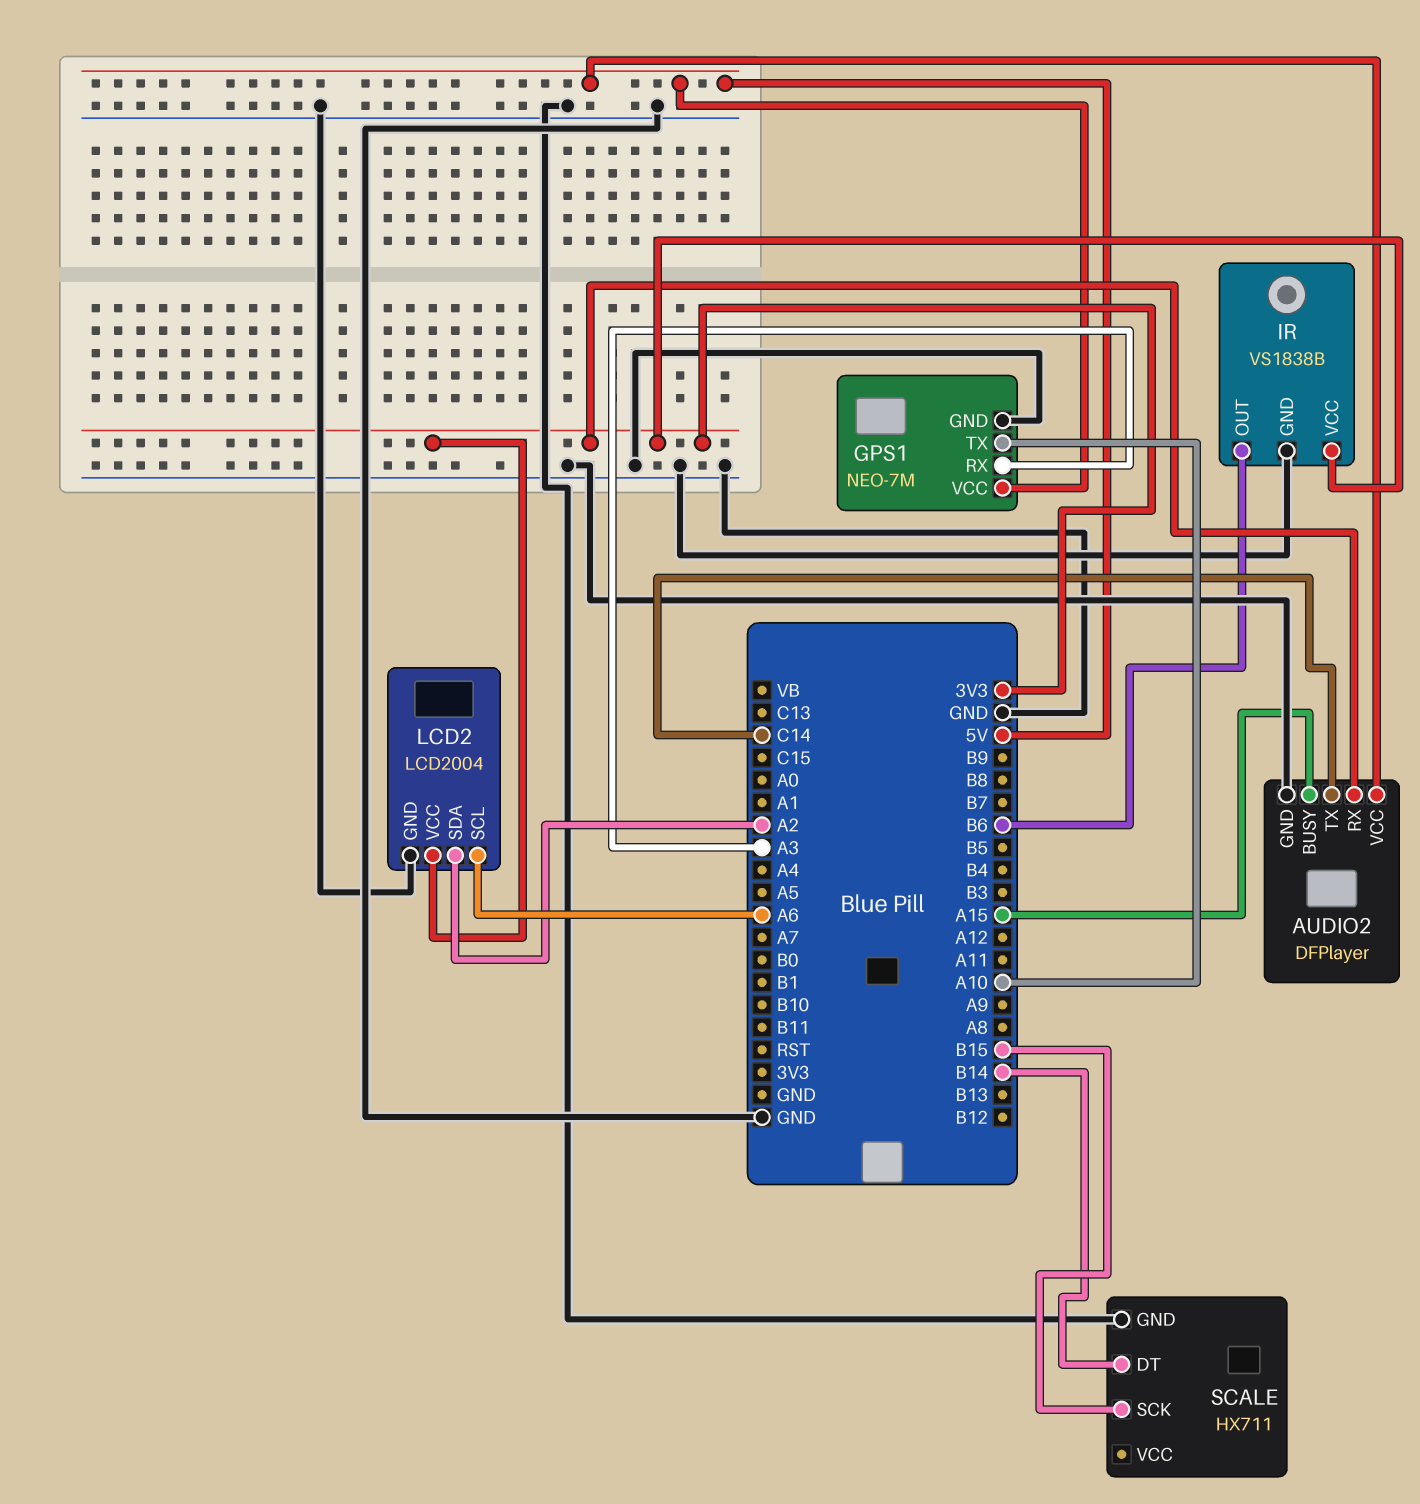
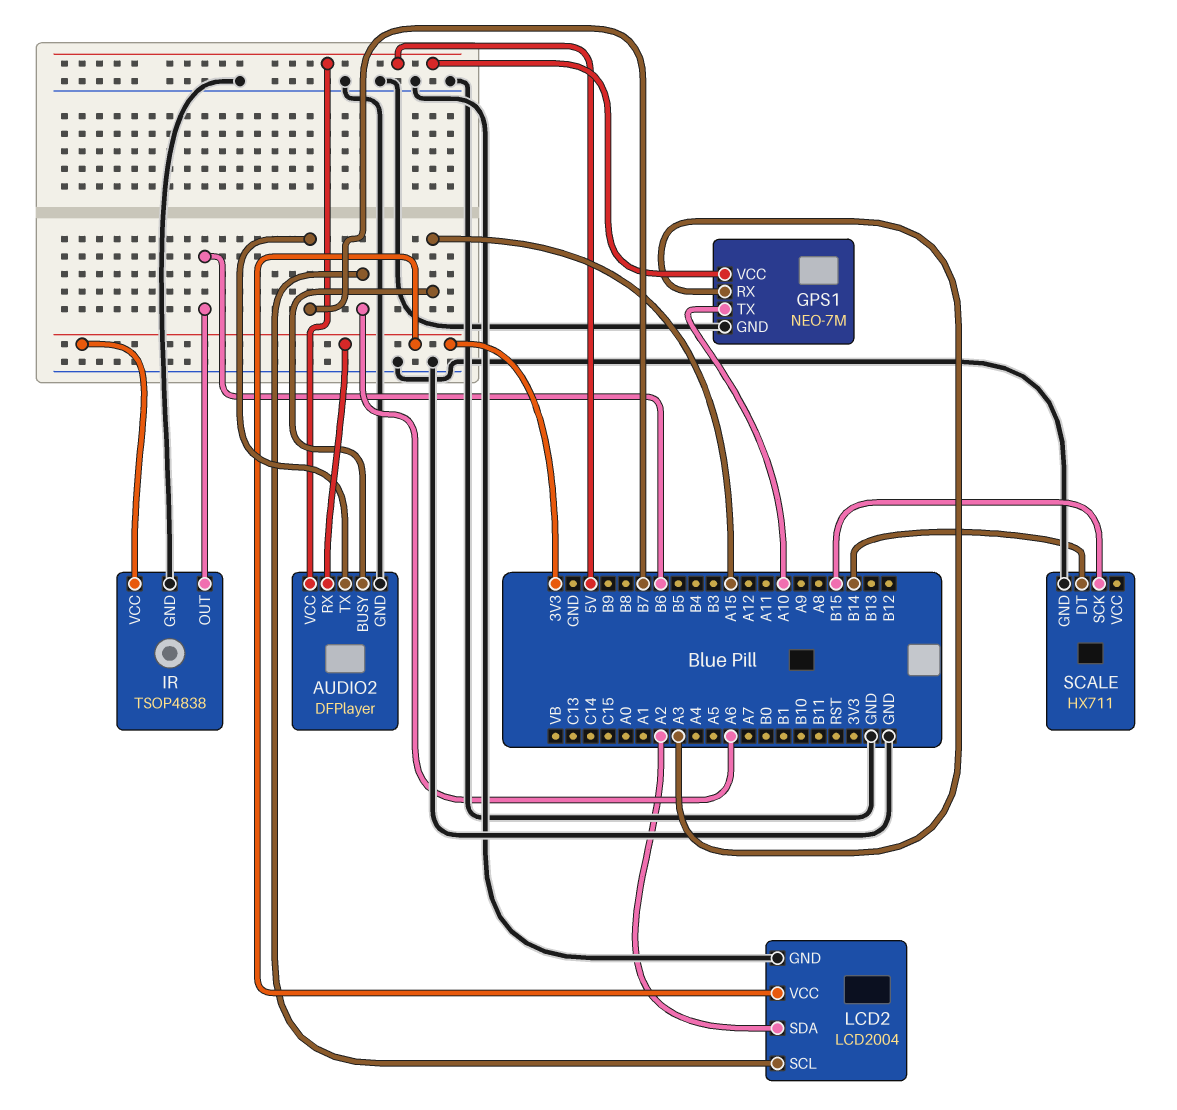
AUDIO2 pin TX: C14 -> B7
IR: VS1838B -> TSOP4838

